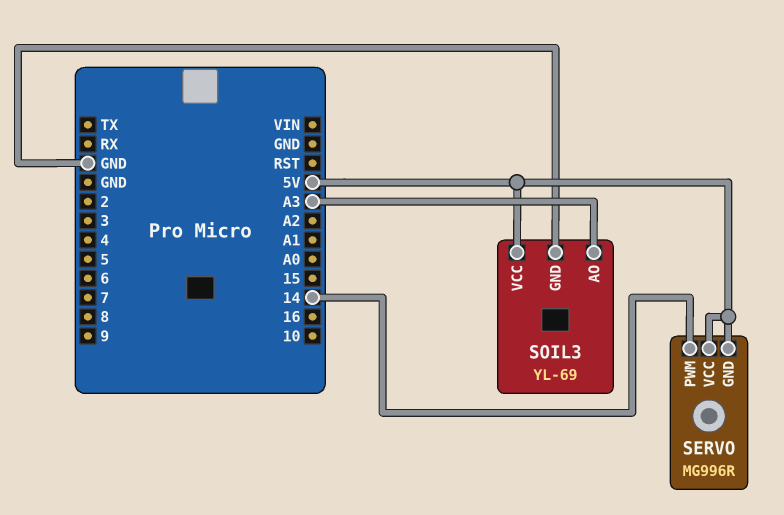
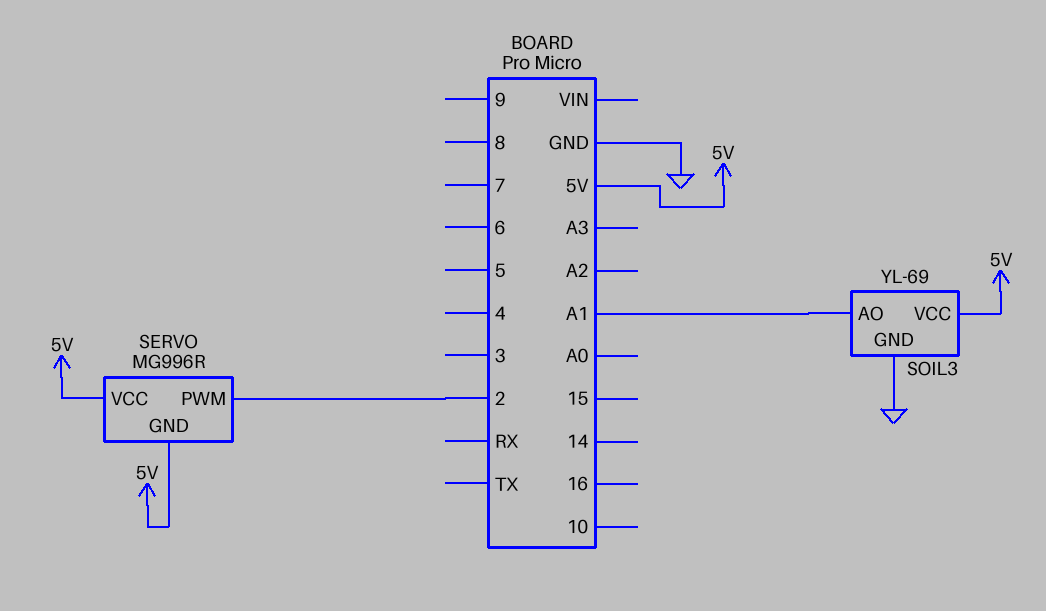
SERVO pin PWM: 14 -> 2
SOIL3 pin AO: A3 -> A1

